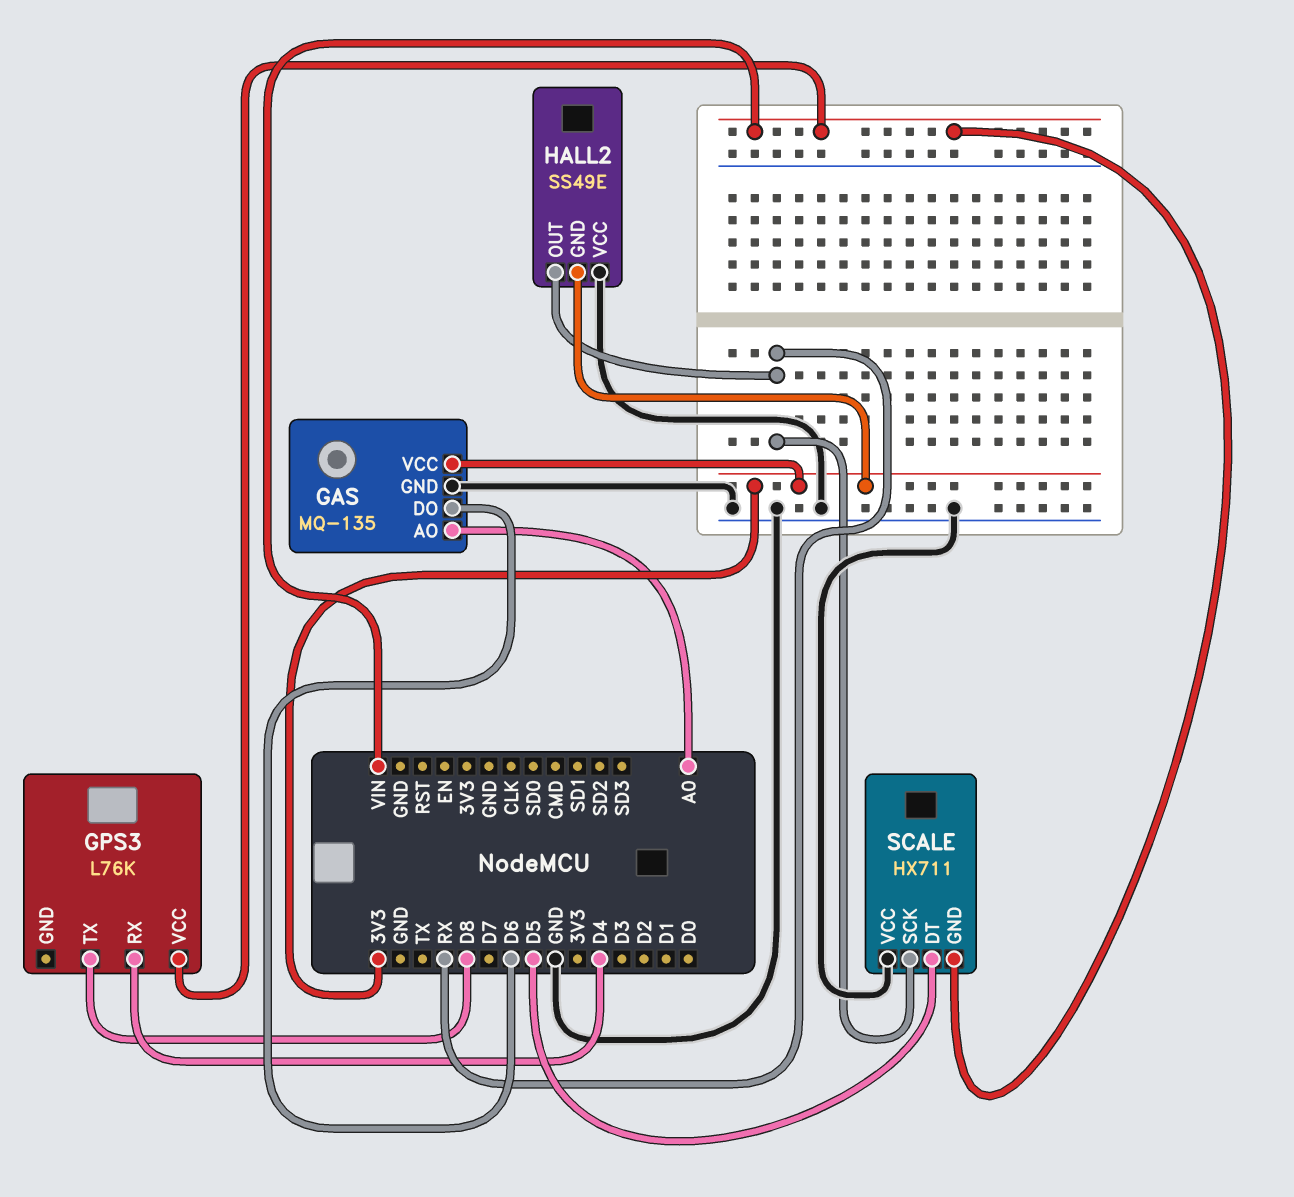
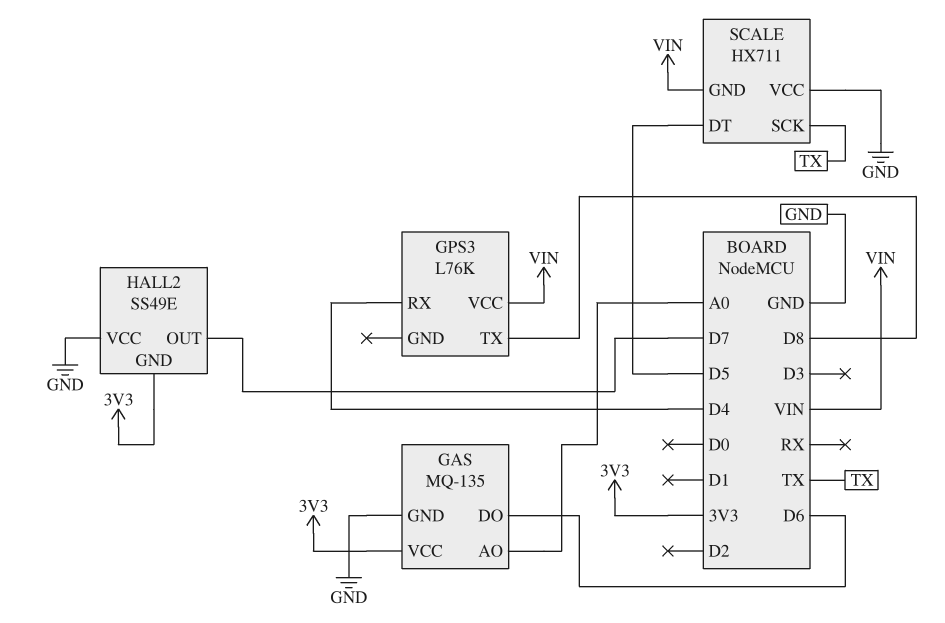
HALL2 pin OUT: RX -> D7
SCALE pin SCK: RX -> TX

